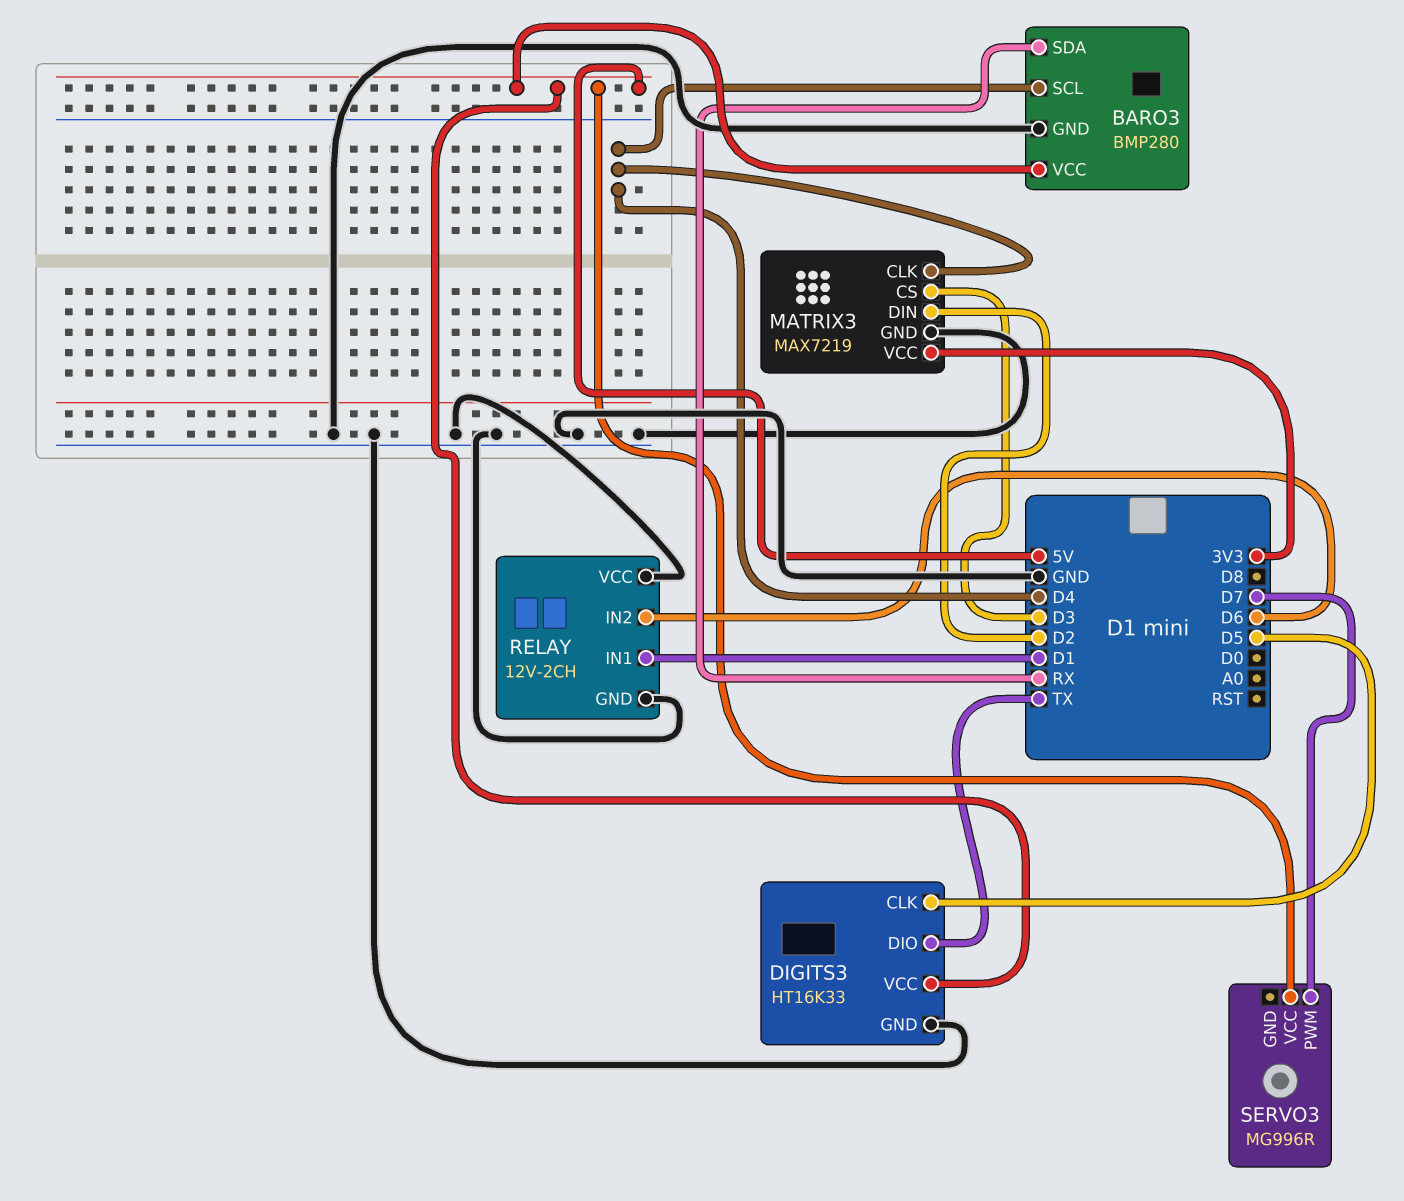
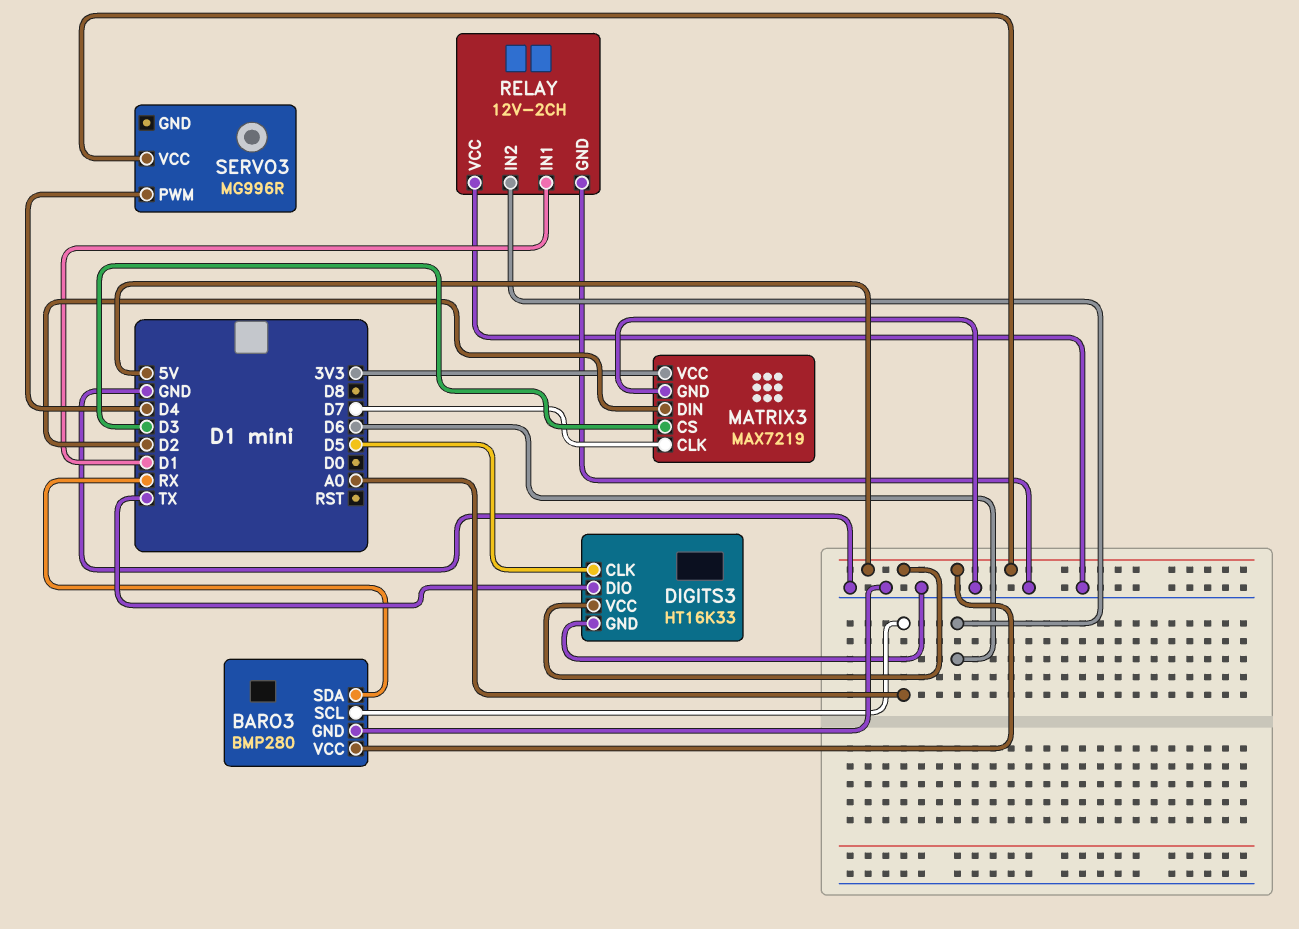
BARO3 pin SCL: D4 -> A0
MATRIX3 pin CLK: D4 -> D7
SERVO3 pin PWM: D7 -> D4

